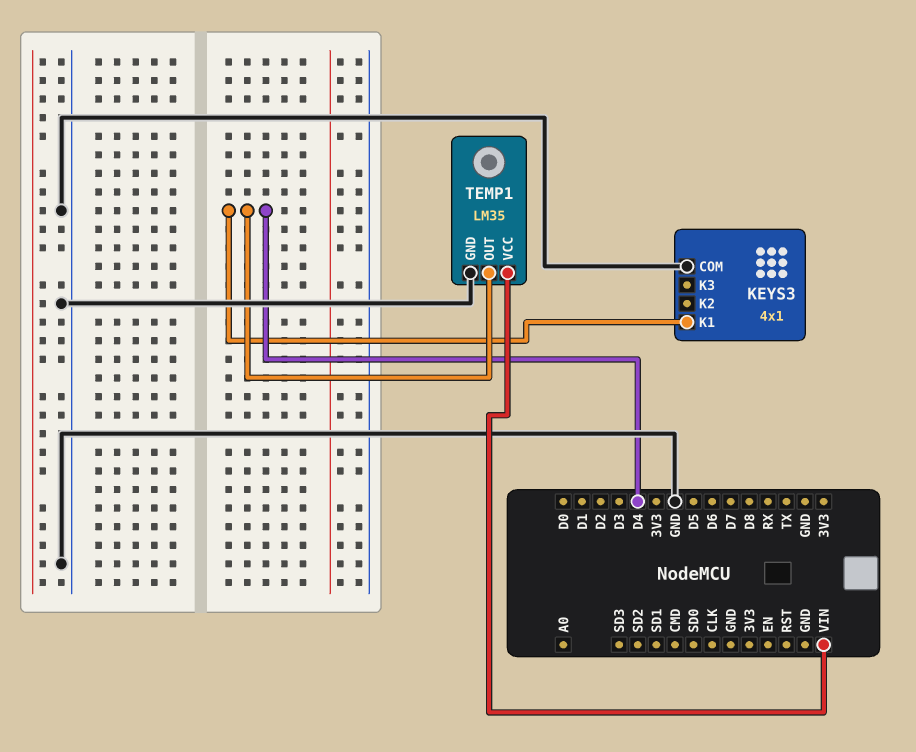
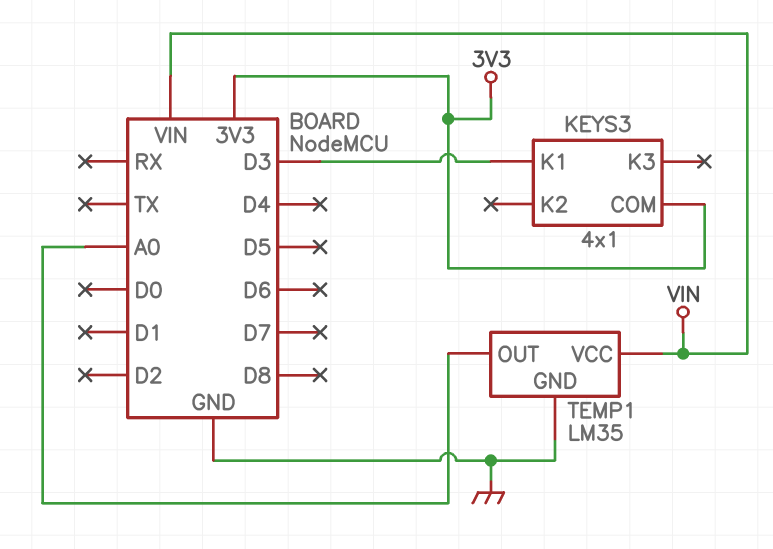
KEYS3 pin COM: GND -> 3V3
KEYS3 pin K1: D4 -> D3
TEMP1 pin OUT: D4 -> A0

